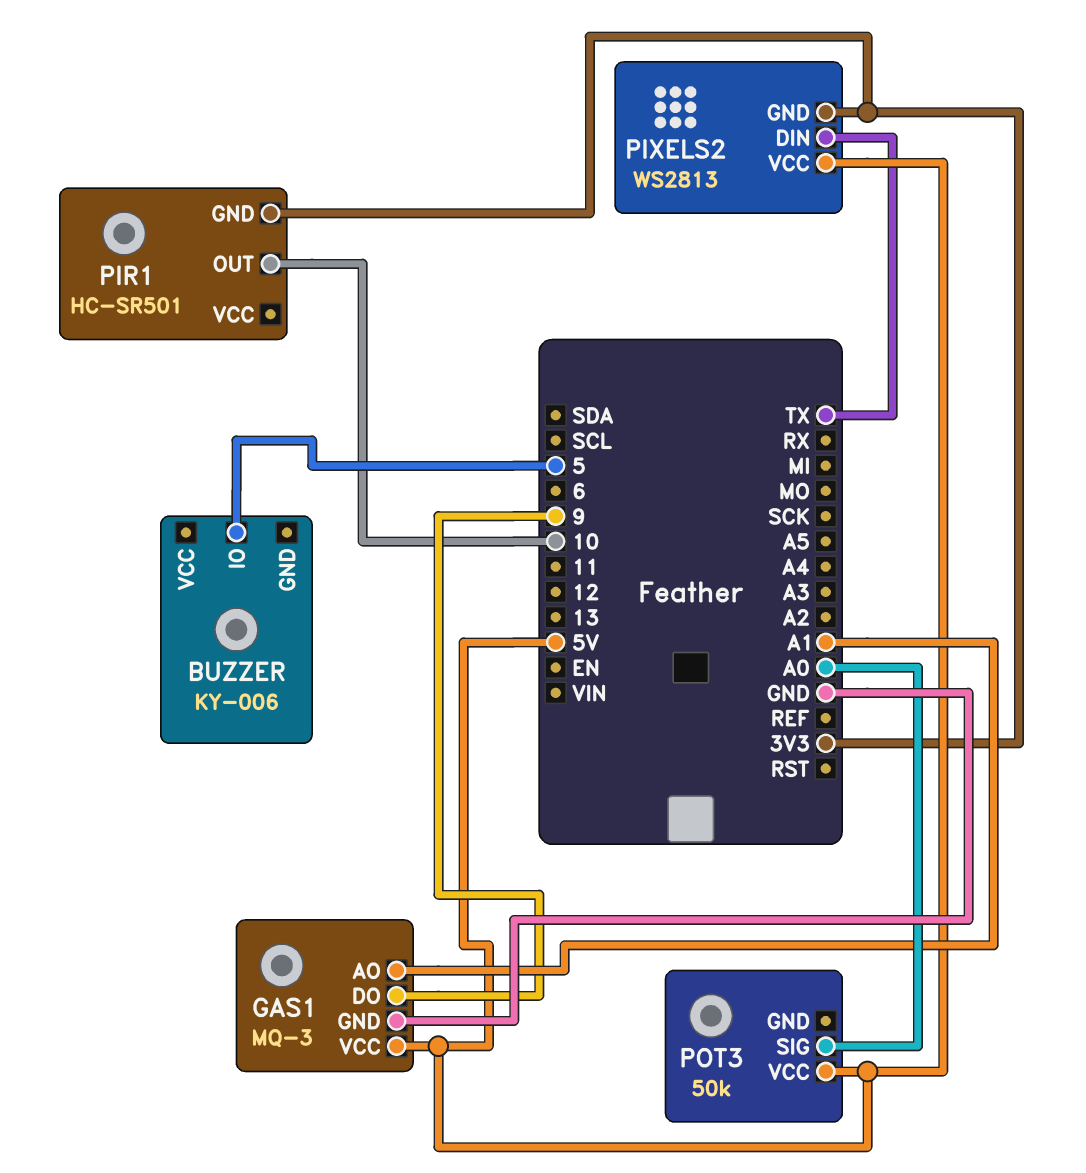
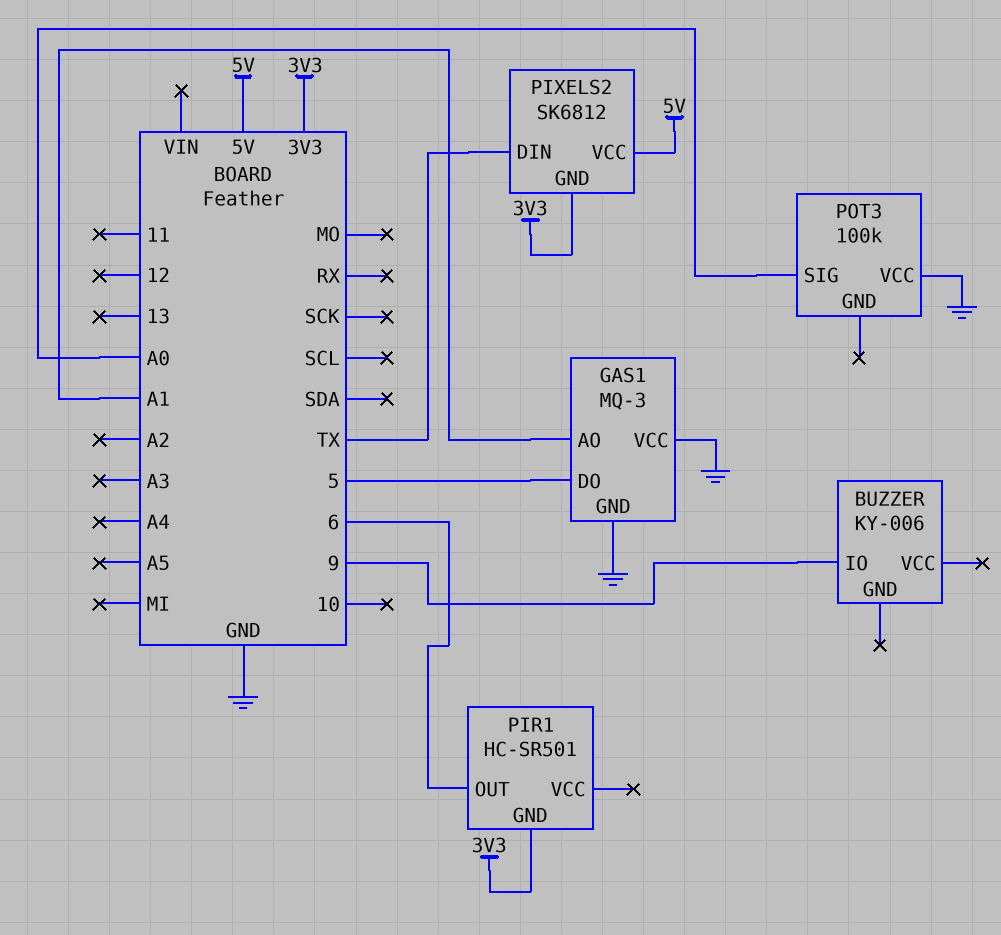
BUZZER pin IO: 5 -> 9
GAS1 pin DO: 9 -> 5
GAS1 pin VCC: 5V -> GND
PIR1 pin OUT: 10 -> 6
PIXELS2: WS2813 -> SK6812
POT3: 50k -> 100k
POT3 pin VCC: 5V -> GND

